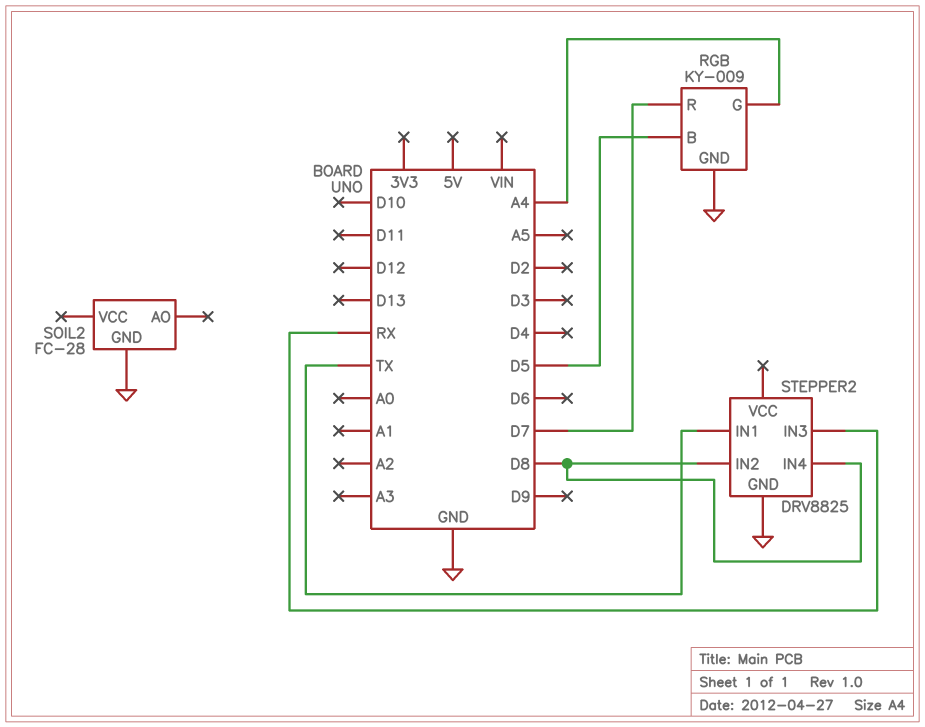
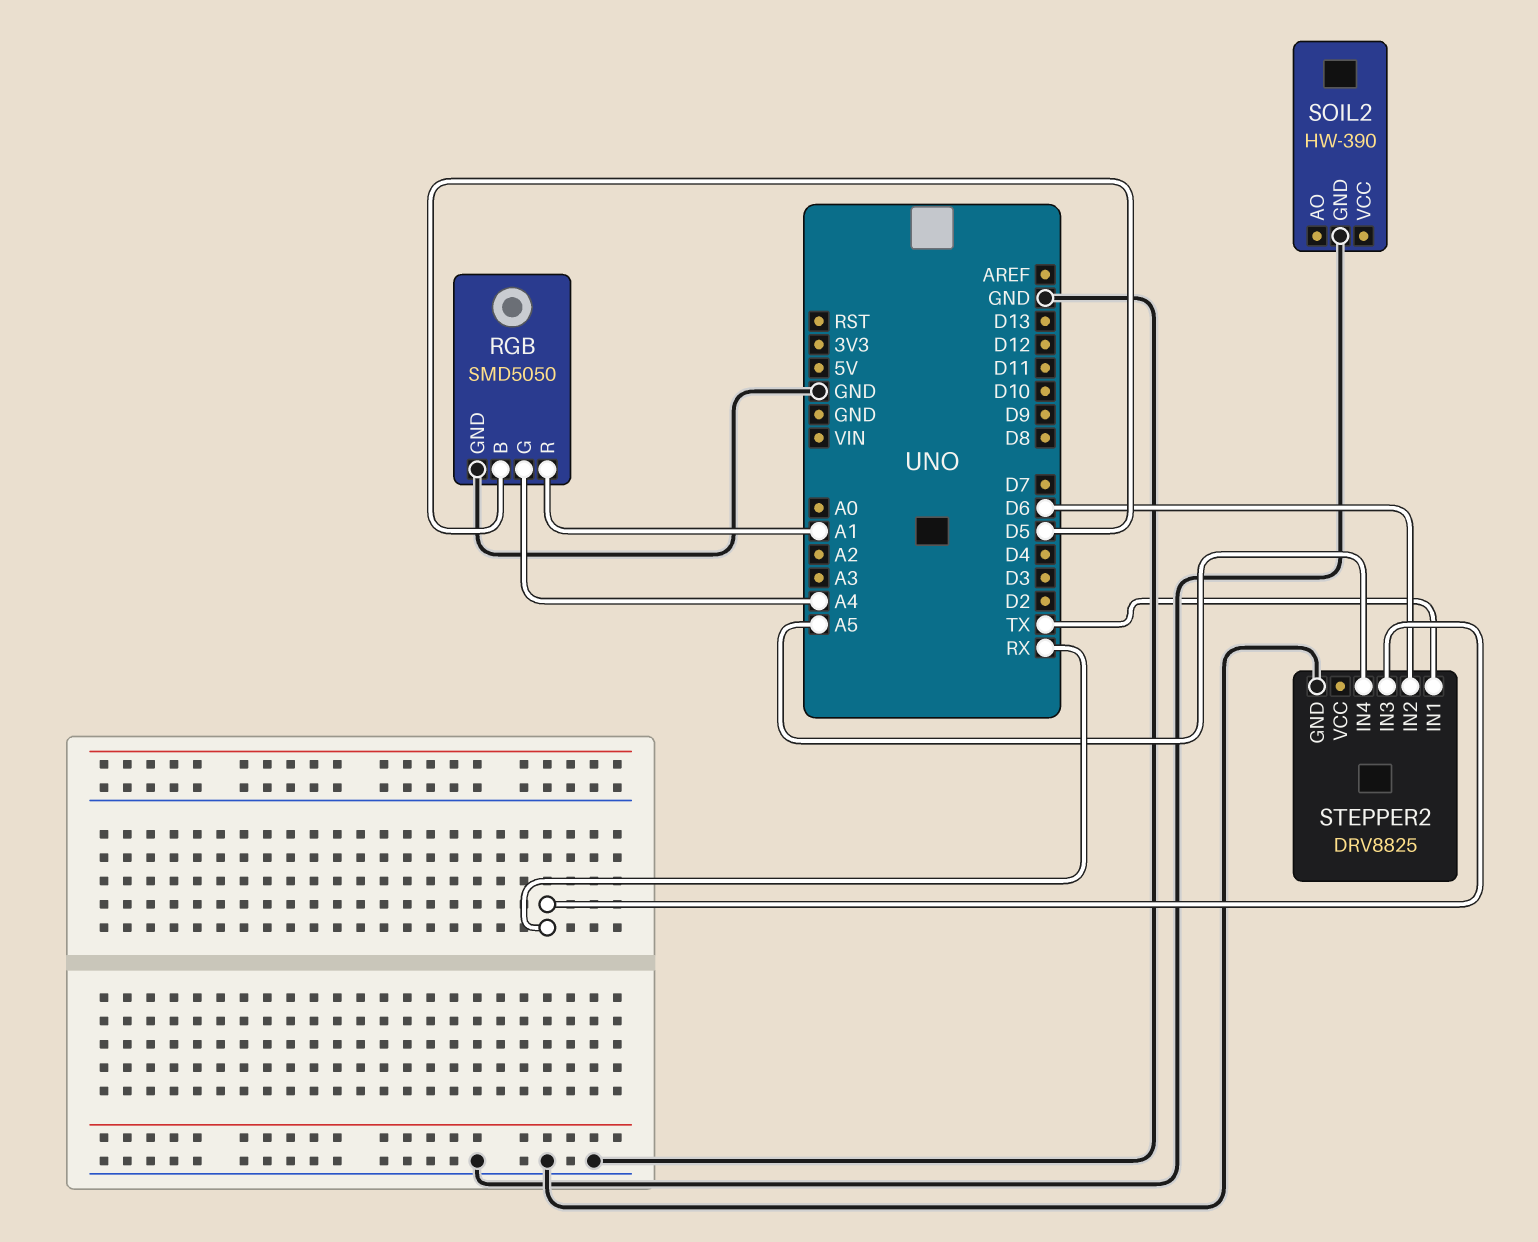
RGB: KY-009 -> SMD5050
RGB pin R: D7 -> A1
SOIL2: FC-28 -> HW-390
STEPPER2 pin IN2: D8 -> D6
STEPPER2 pin IN4: D8 -> A5

